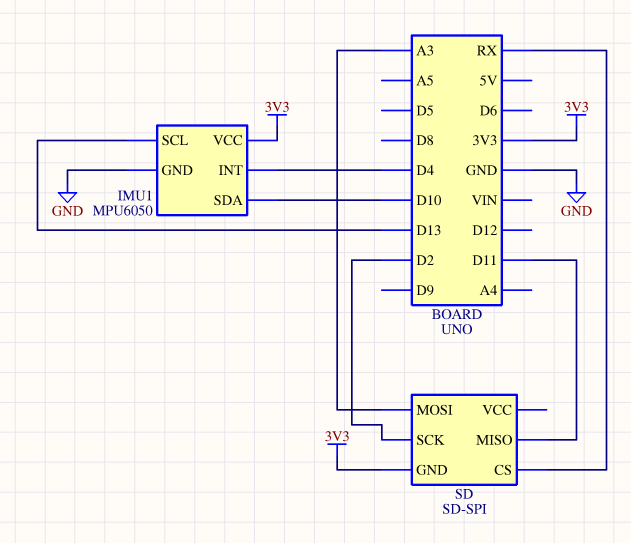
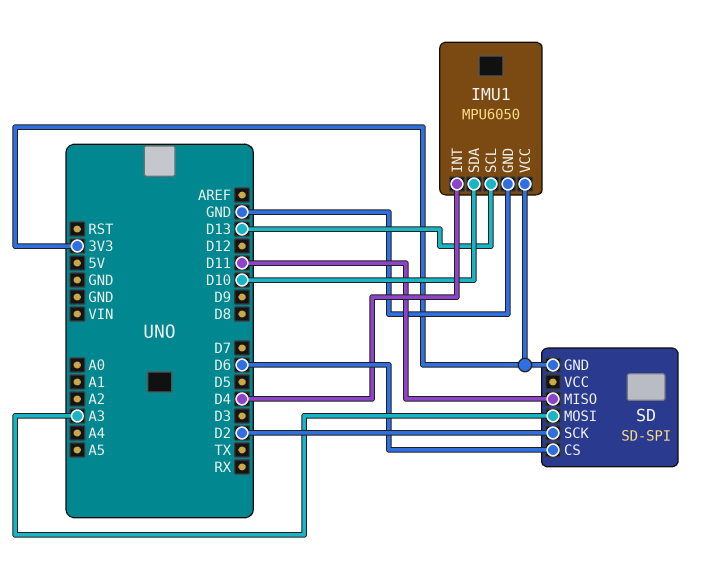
SD pin CS: RX -> D6

